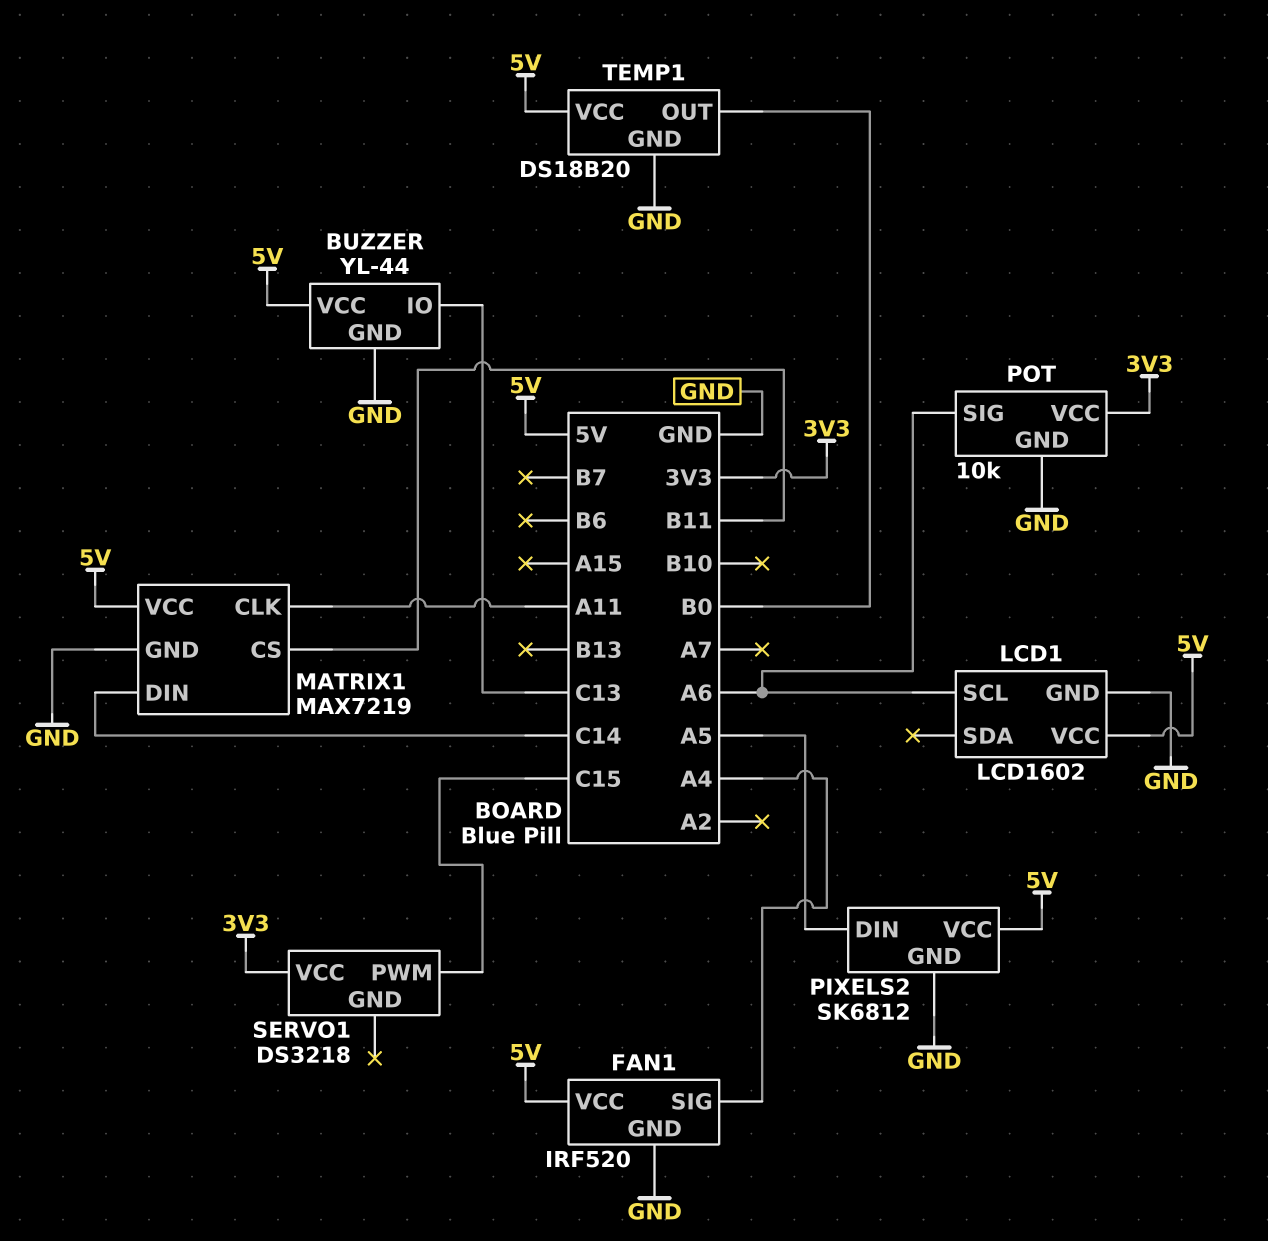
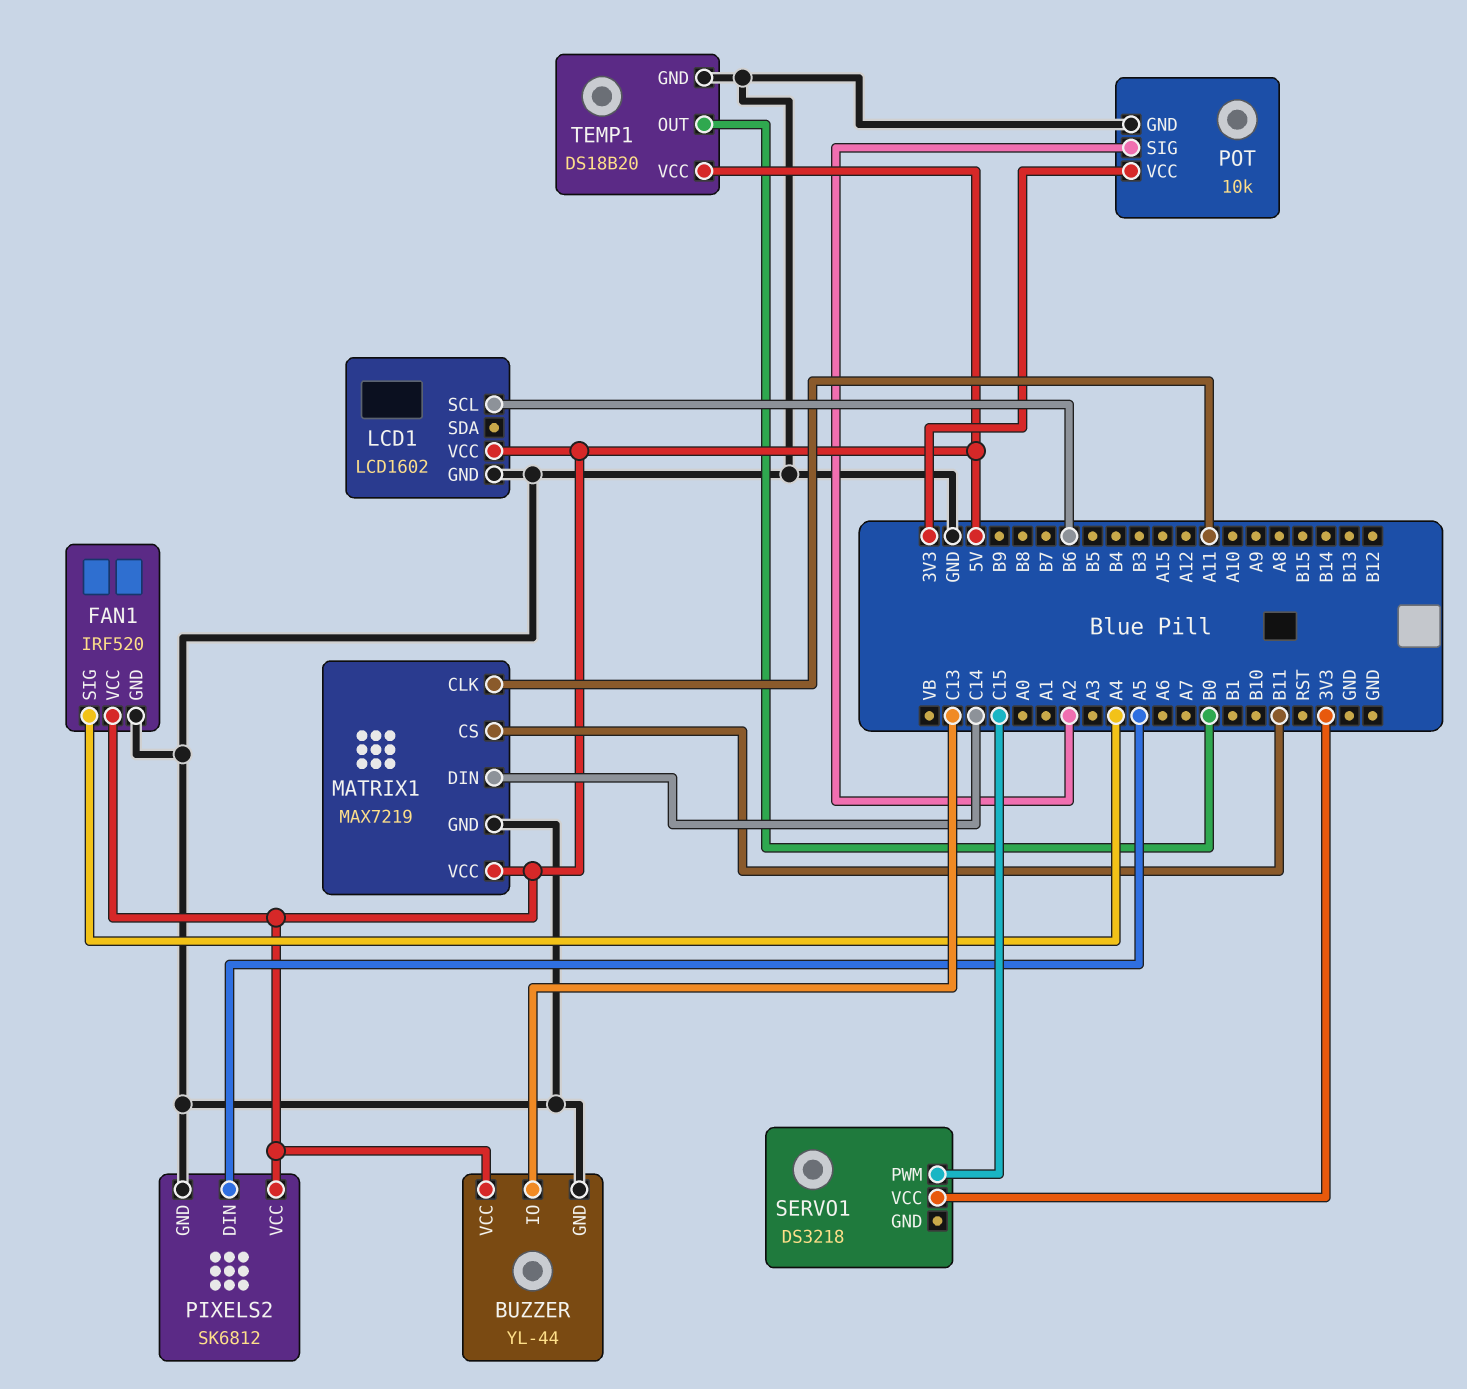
LCD1 pin SCL: A6 -> B6
POT pin SIG: A6 -> A2

